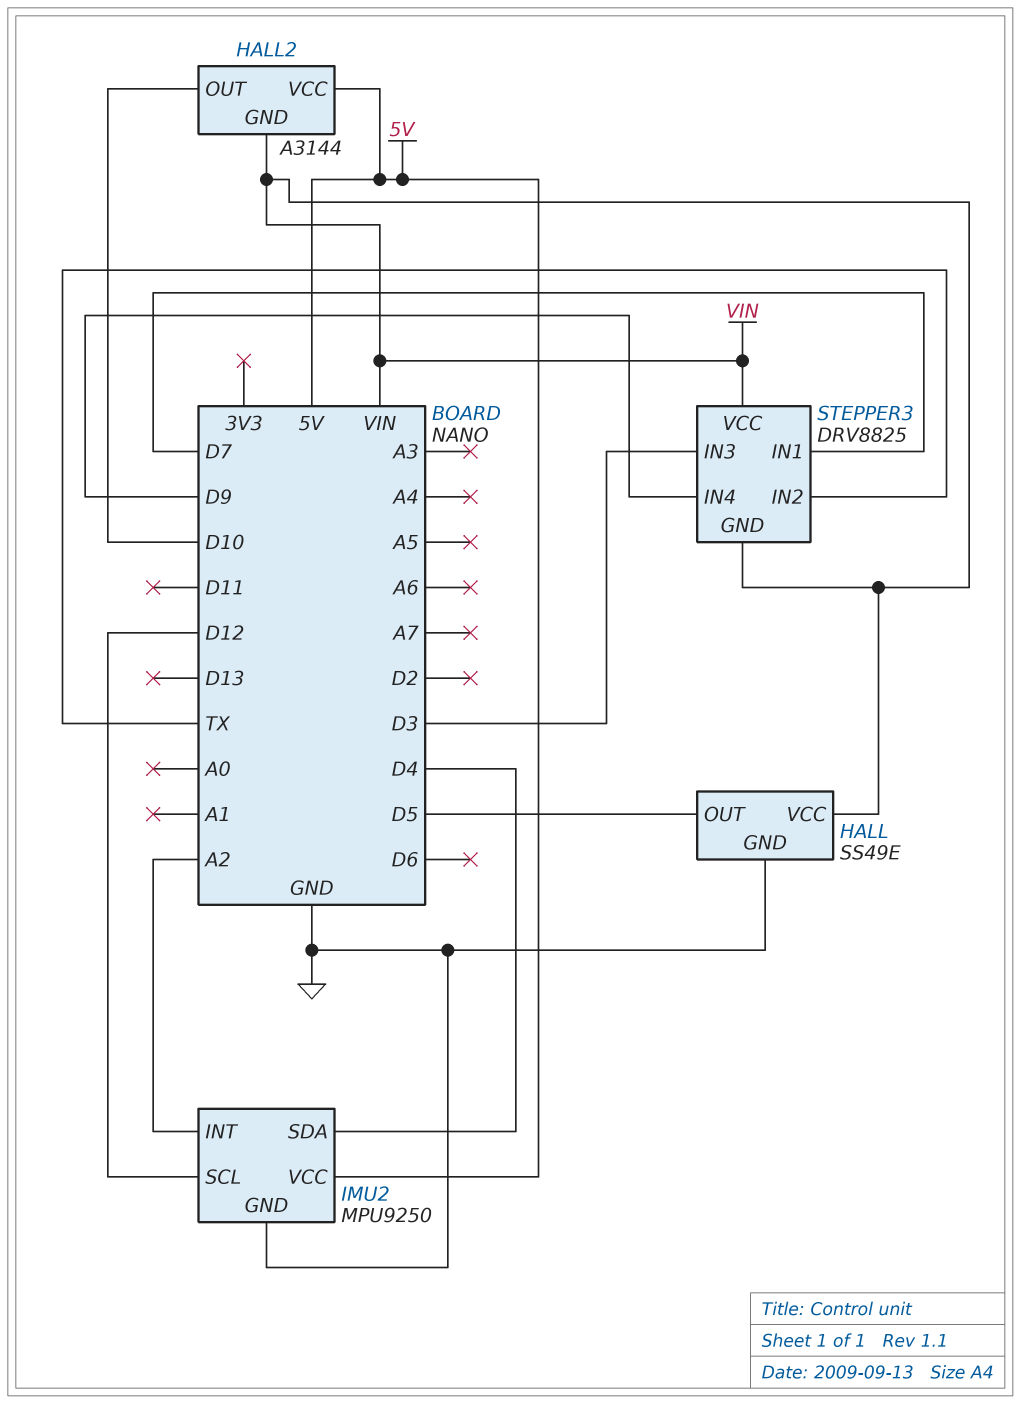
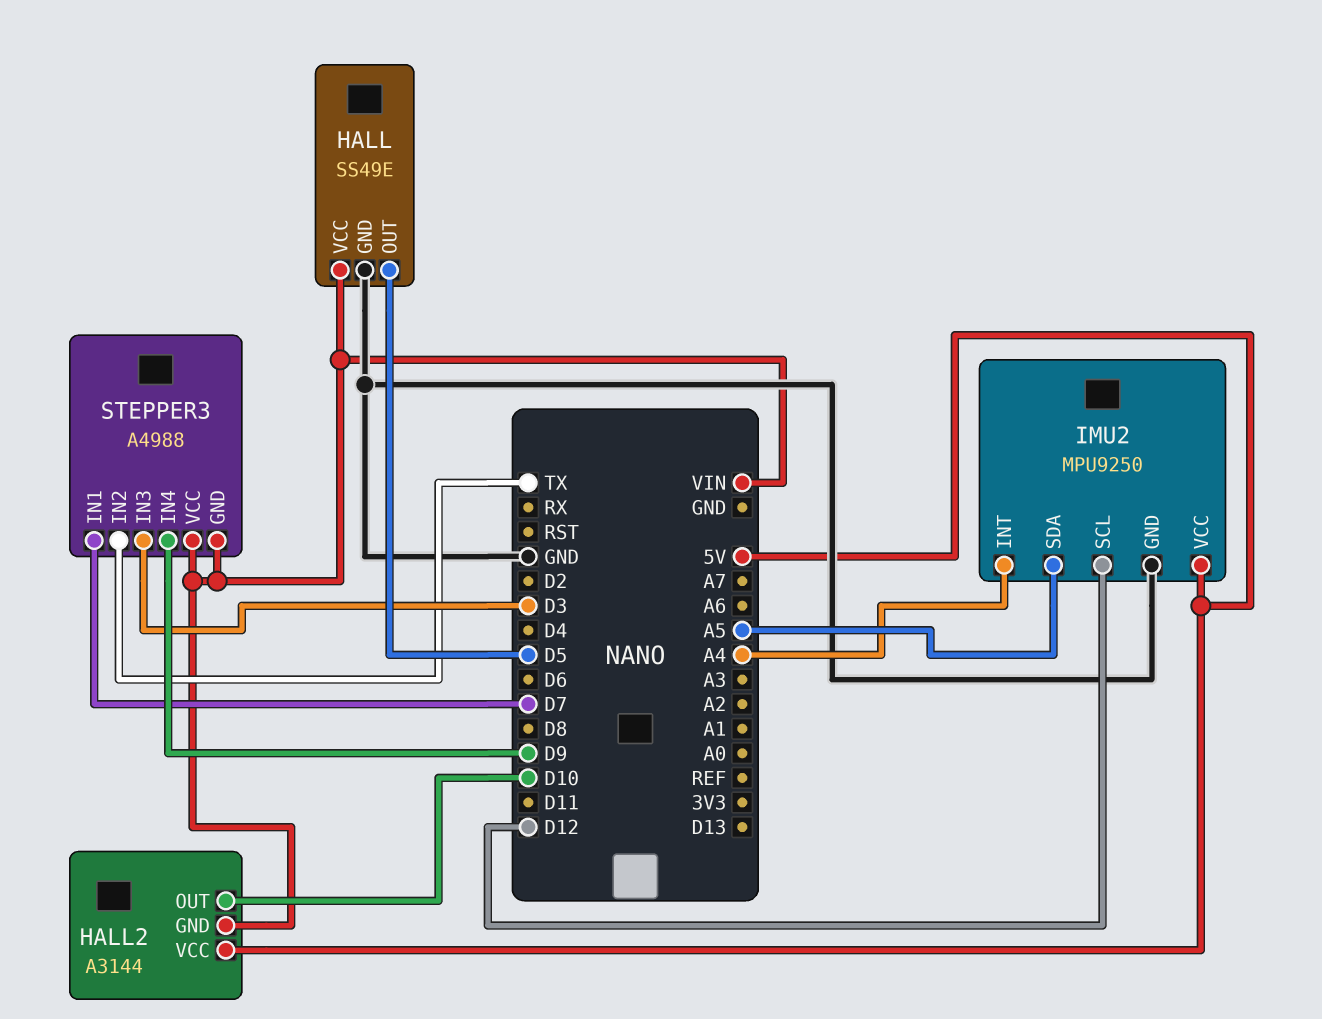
IMU2 pin INT: A2 -> A4
IMU2 pin SDA: D4 -> A5
STEPPER3: DRV8825 -> A4988

